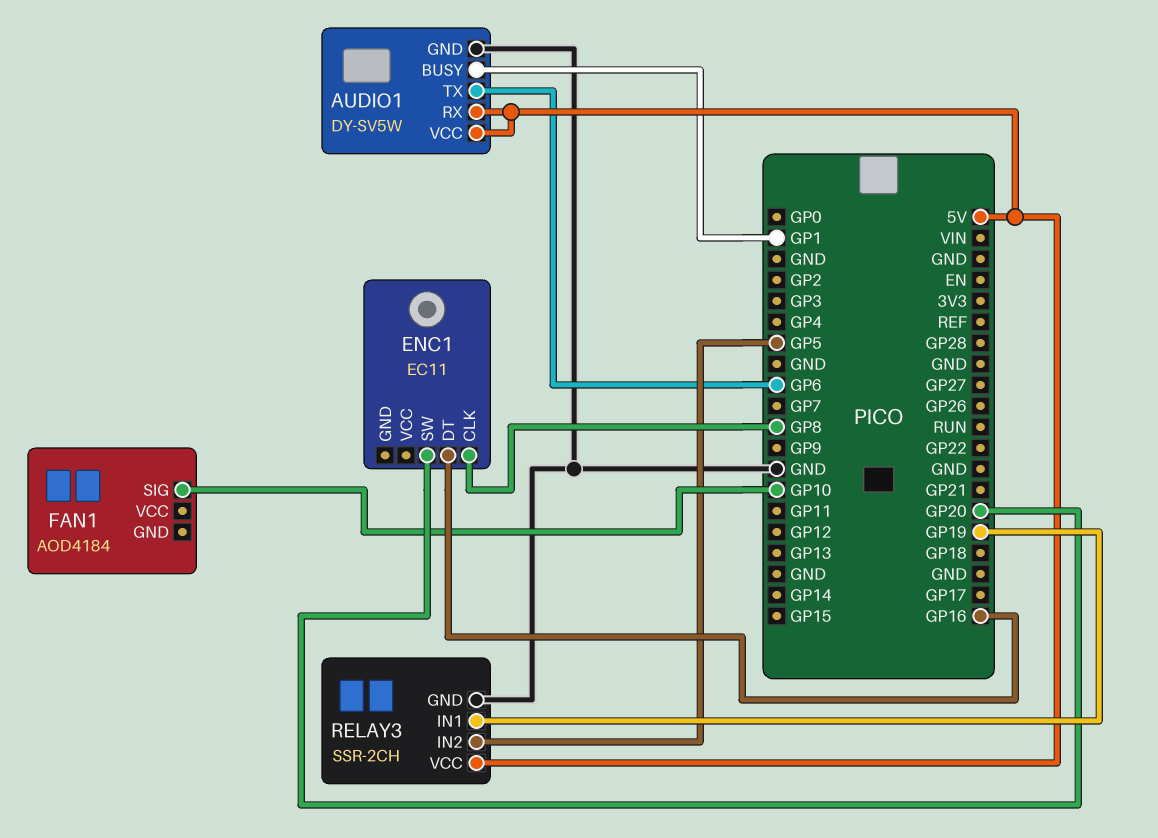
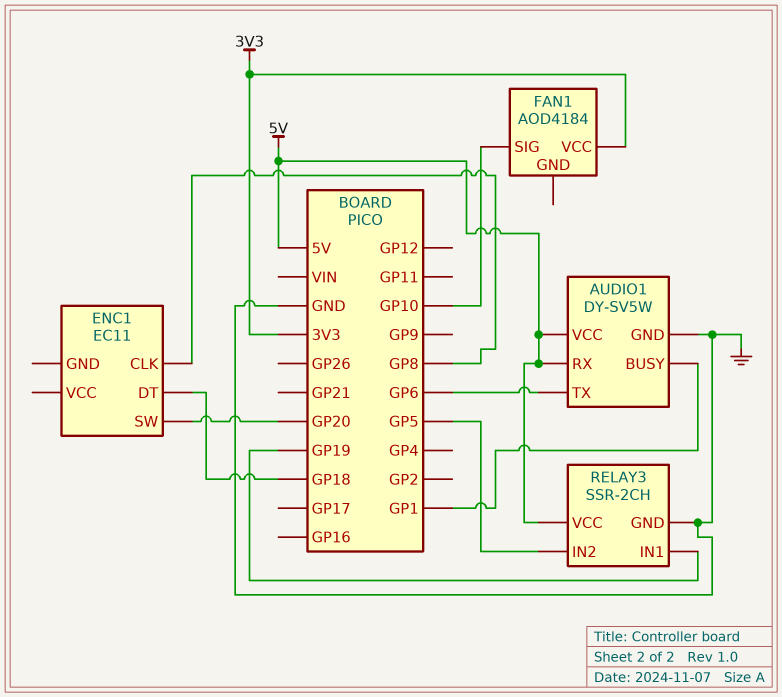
ENC1 pin DT: GP16 -> GP18
FAN1 pin VCC: none -> 3V3

